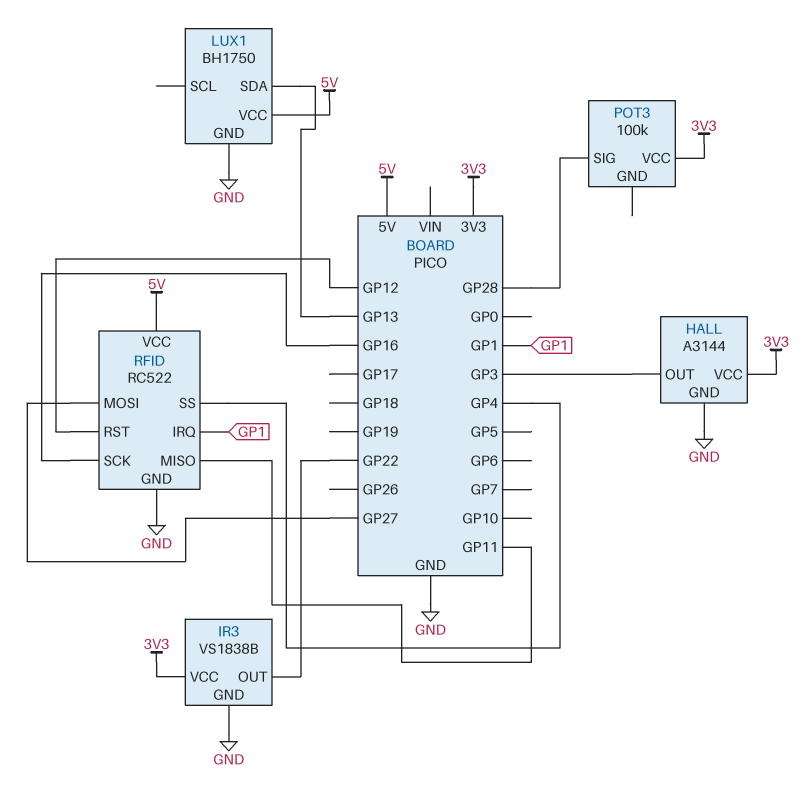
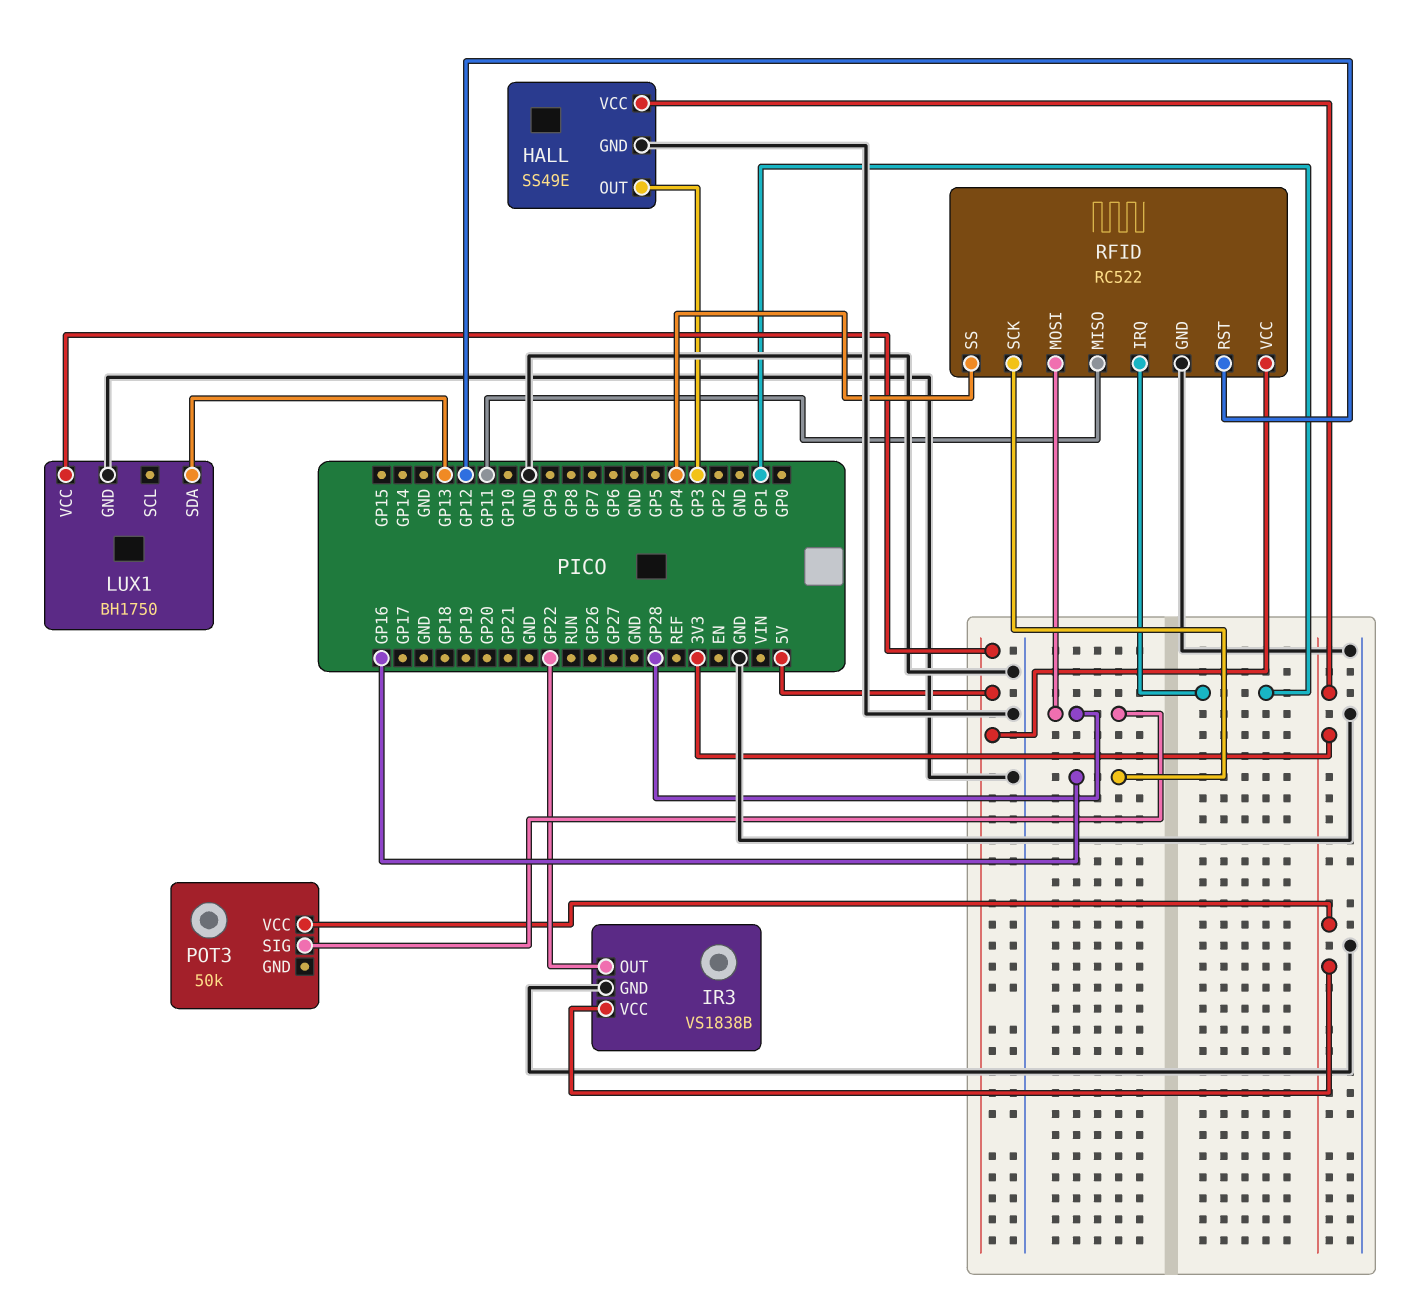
HALL: A3144 -> SS49E
POT3: 100k -> 50k
RFID pin MOSI: GP27 -> GP28

